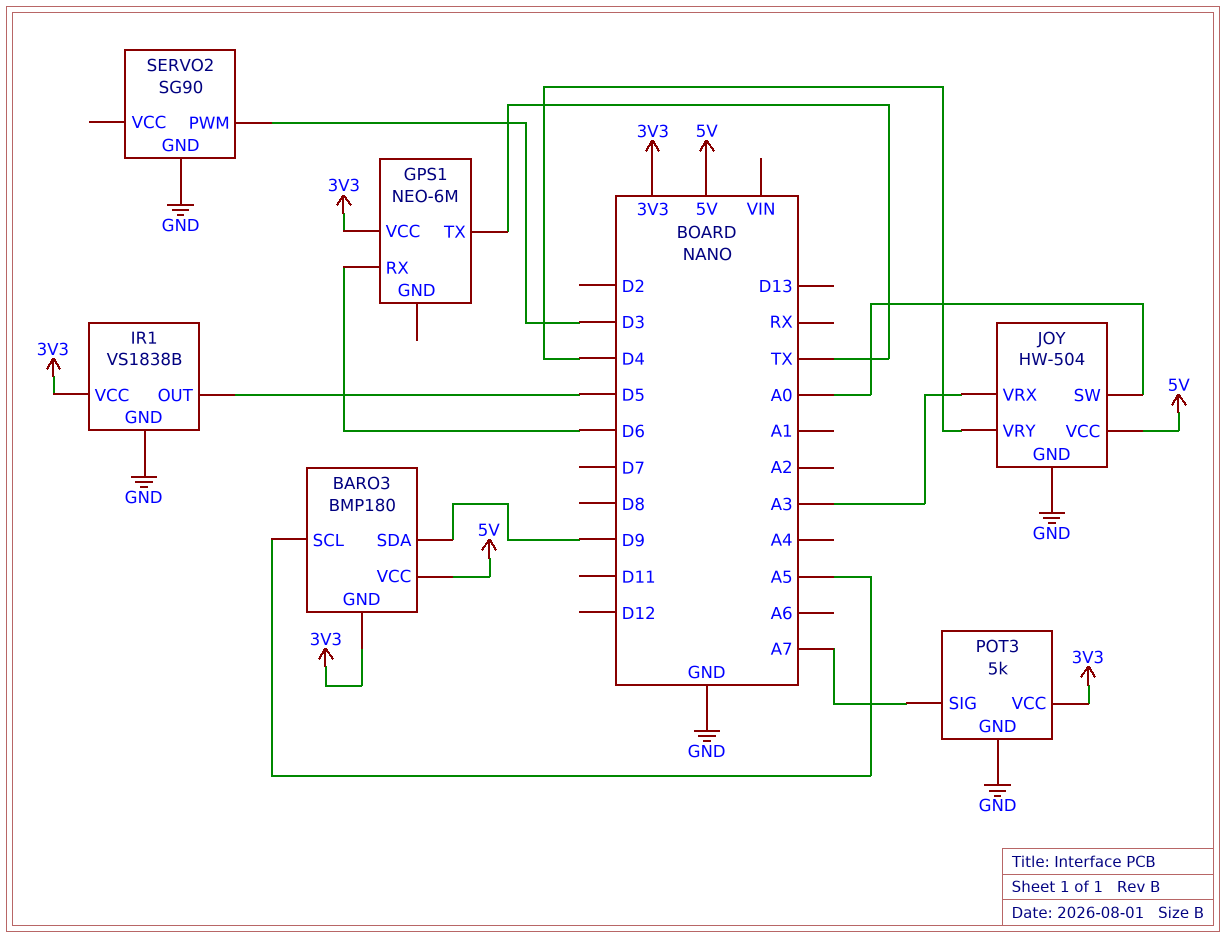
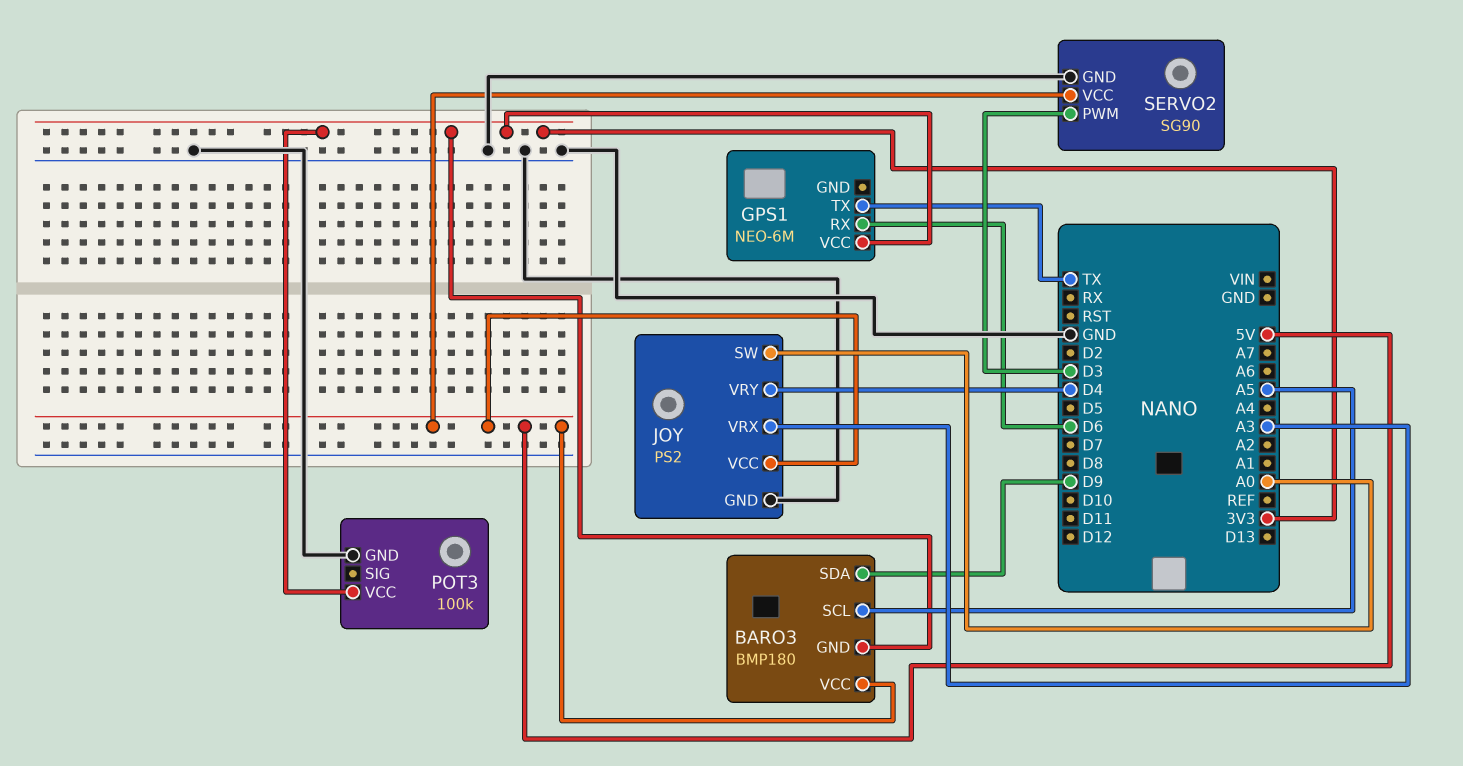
IR1: VS1838B -> none
IR1 pin GND: GND -> none
IR1 pin OUT: D5 -> none
IR1 pin VCC: 3V3 -> none
JOY: HW-504 -> PS2
POT3: 5k -> 100k
POT3 pin SIG: A7 -> none
SERVO2 pin VCC: none -> 5V

